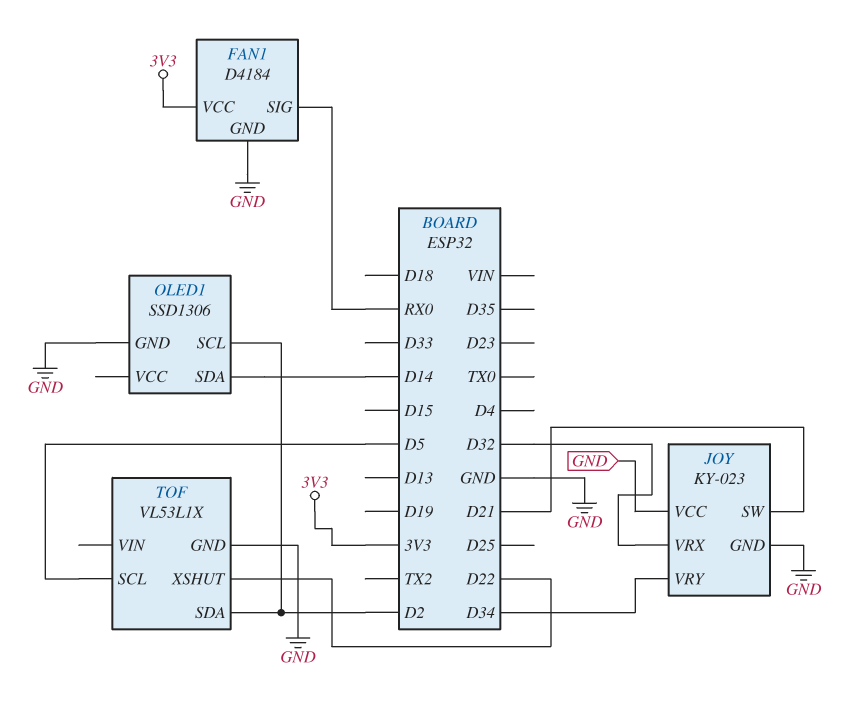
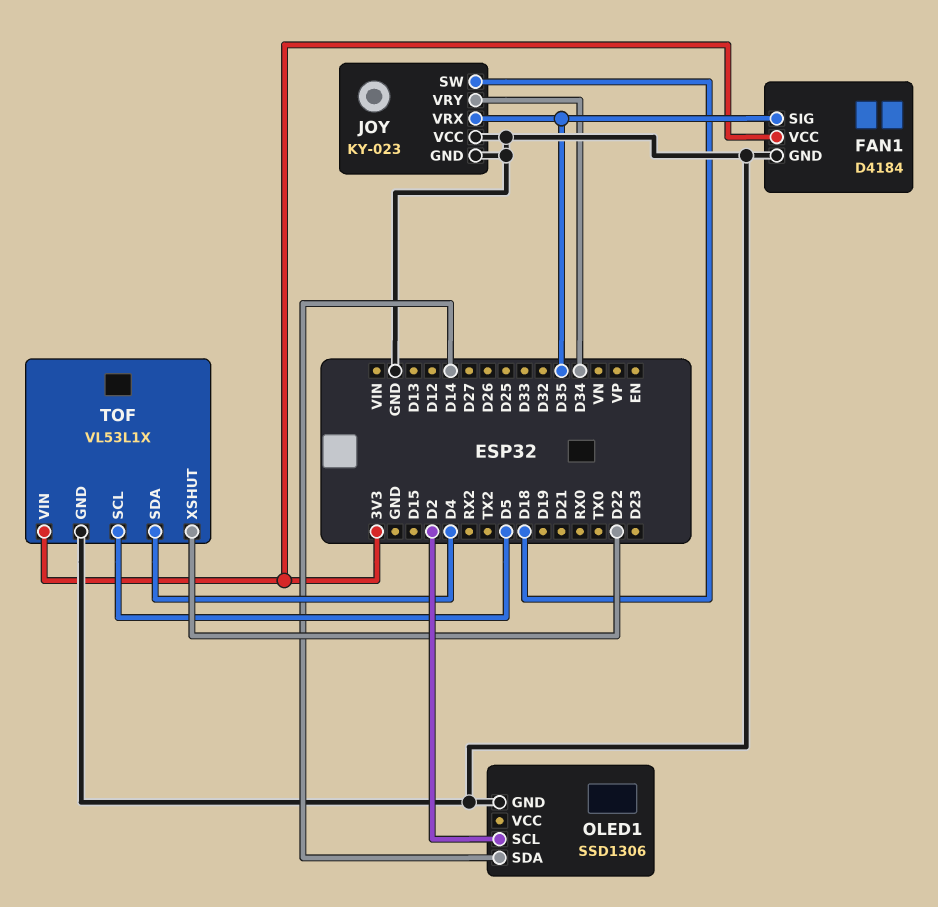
FAN1 pin SIG: RX0 -> D35
JOY pin SW: D21 -> D18
JOY pin VRX: D32 -> D35
TOF pin SDA: D2 -> D4
TOF pin VIN: none -> 3V3

